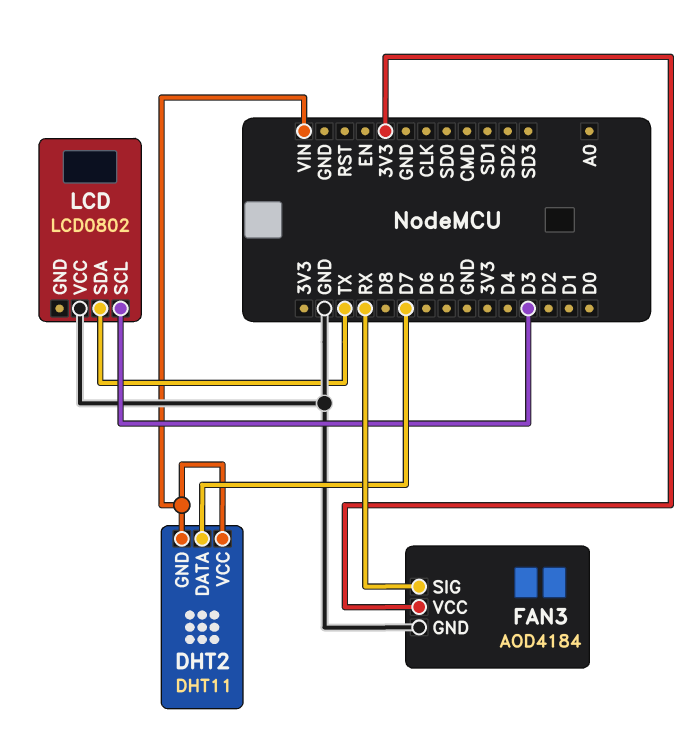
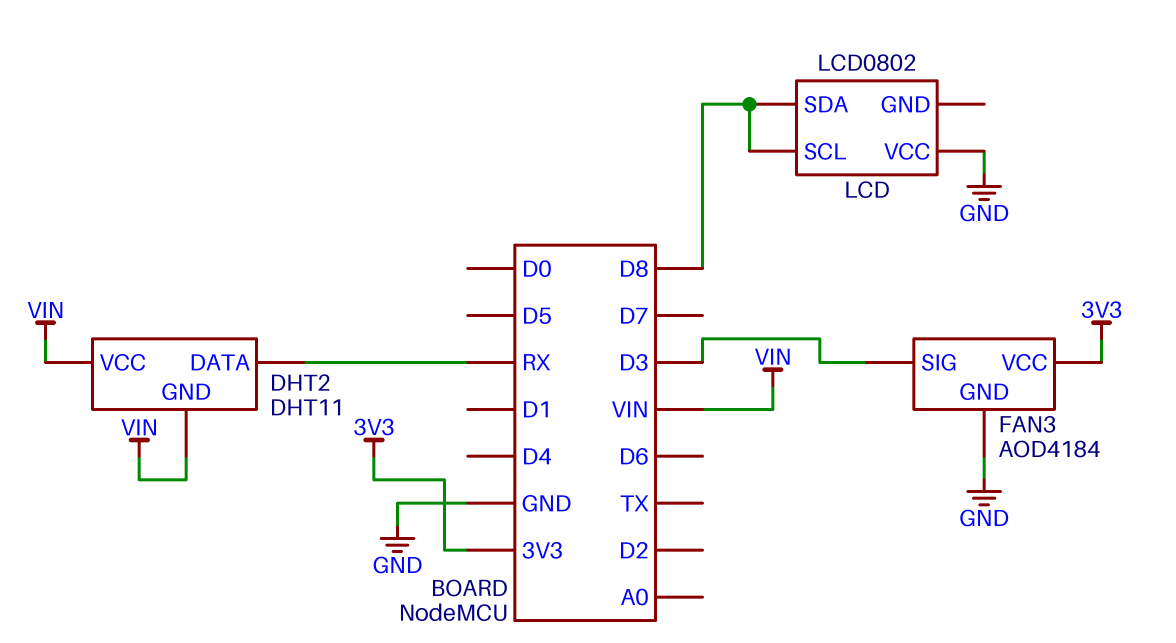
DHT2 pin DATA: D7 -> RX
FAN3 pin SIG: RX -> D3
LCD pin SCL: D3 -> D8
LCD pin SDA: TX -> D8

